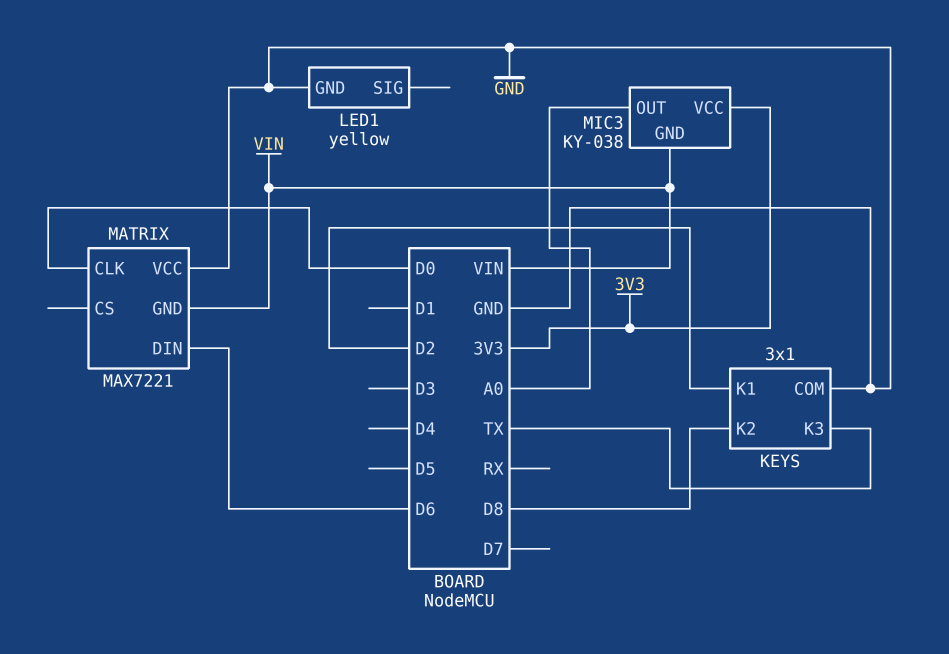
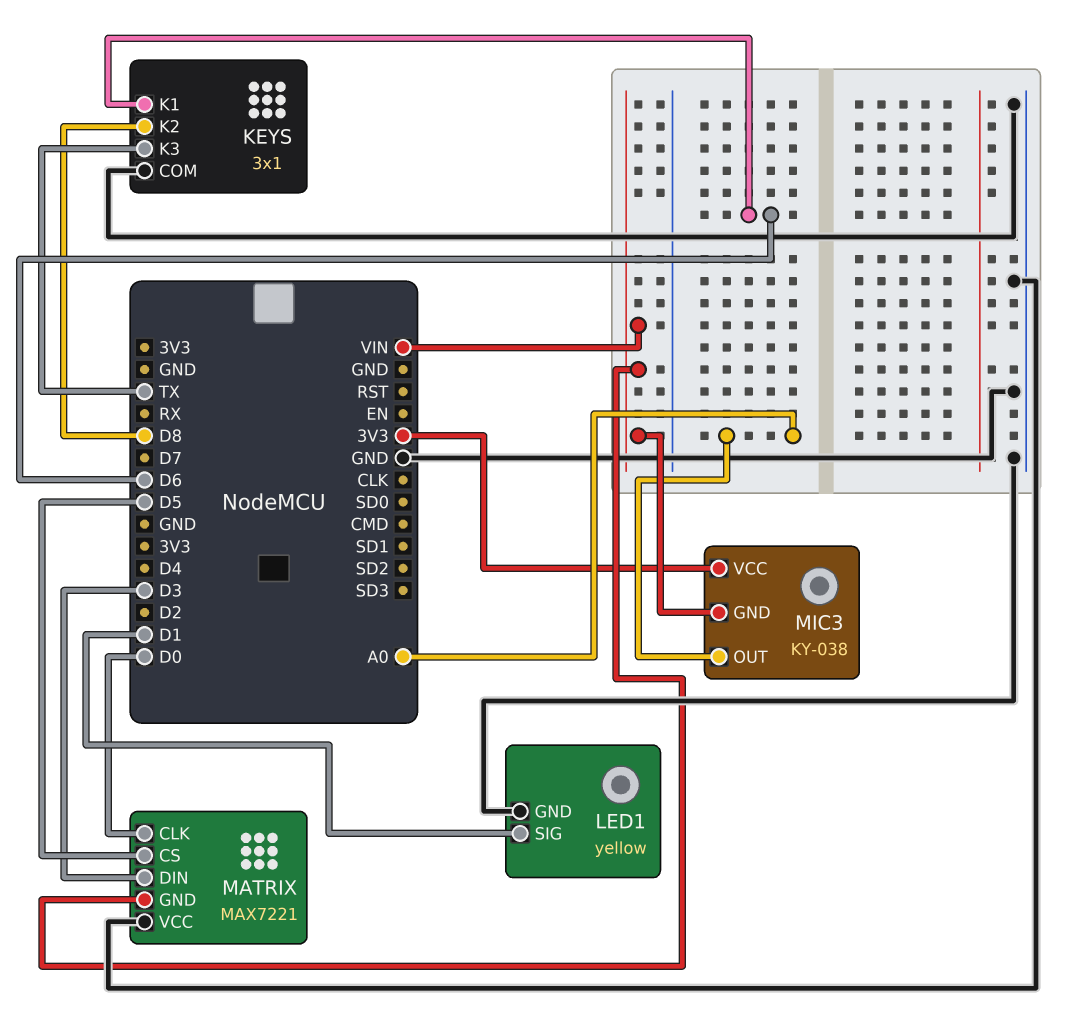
KEYS pin K1: D2 -> D6
LED1 pin SIG: none -> D1
MATRIX pin CS: none -> D5
MATRIX pin DIN: D6 -> D3

